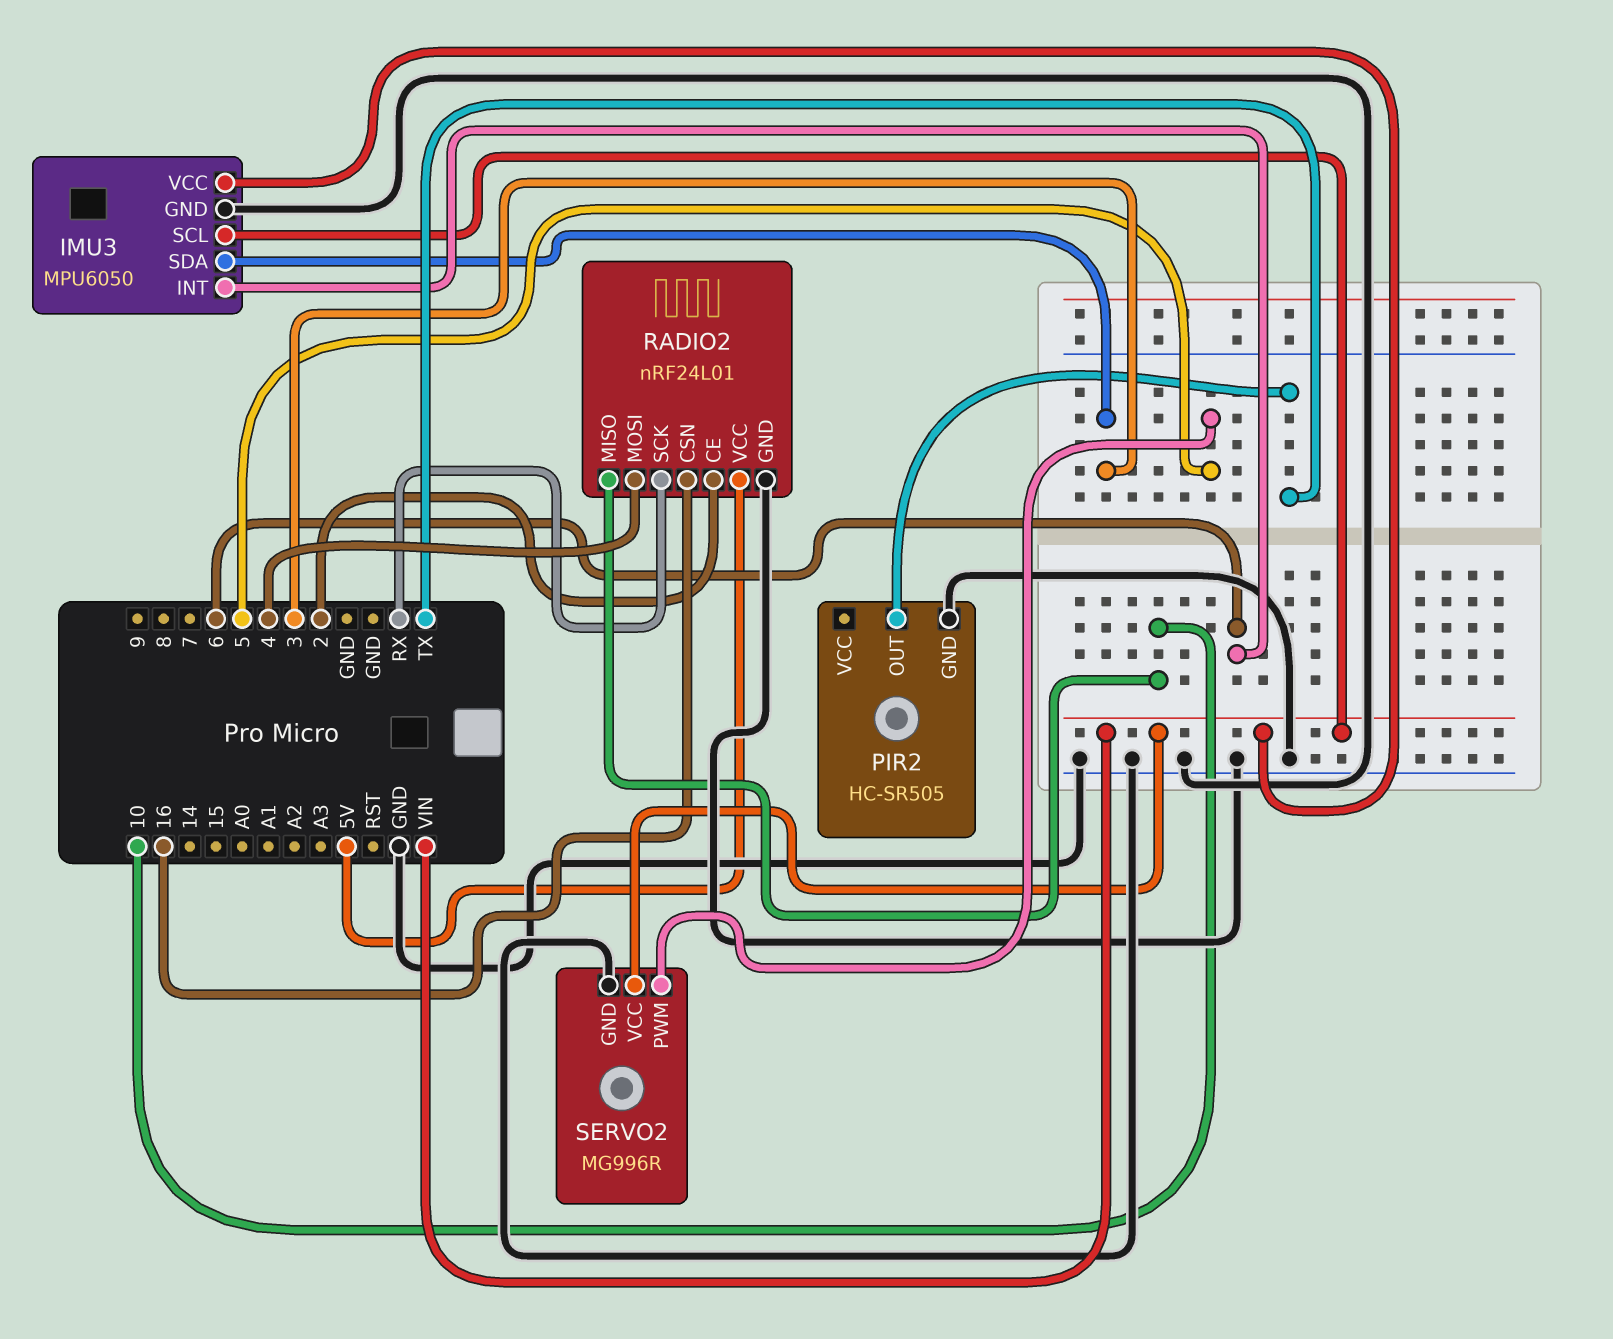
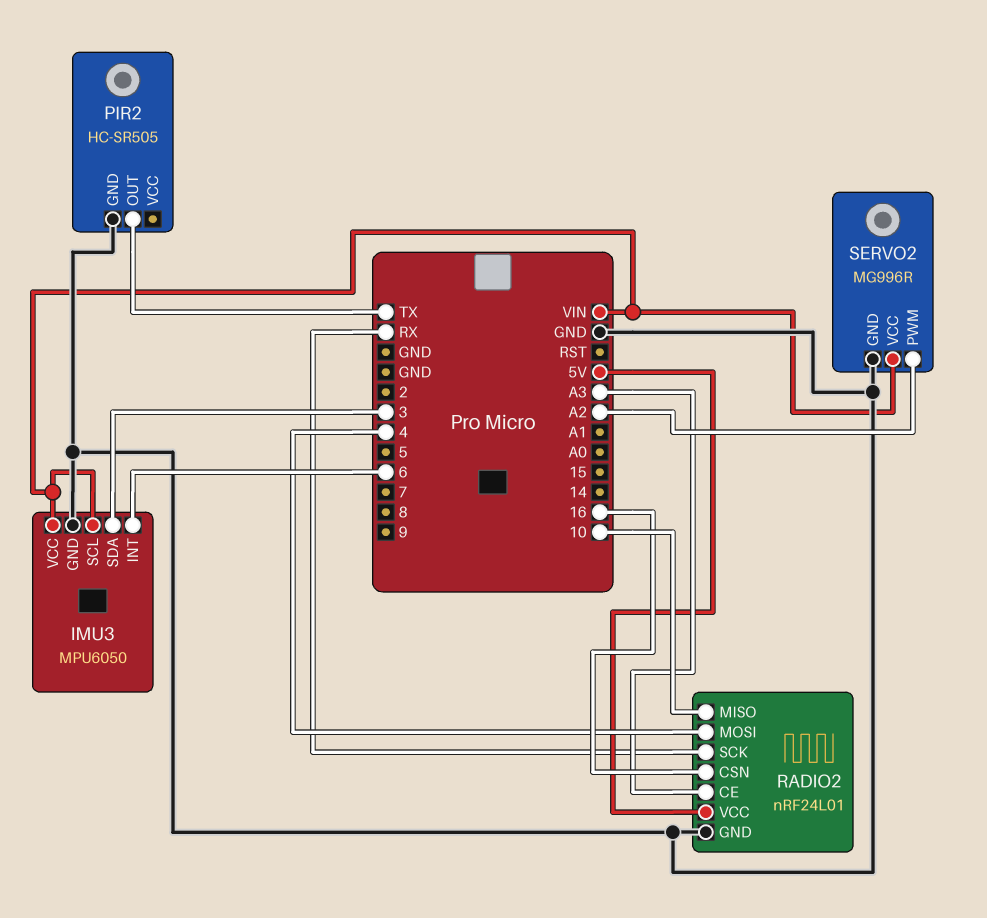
RADIO2 pin CE: 2 -> A3
SERVO2 pin PWM: 5 -> A2

